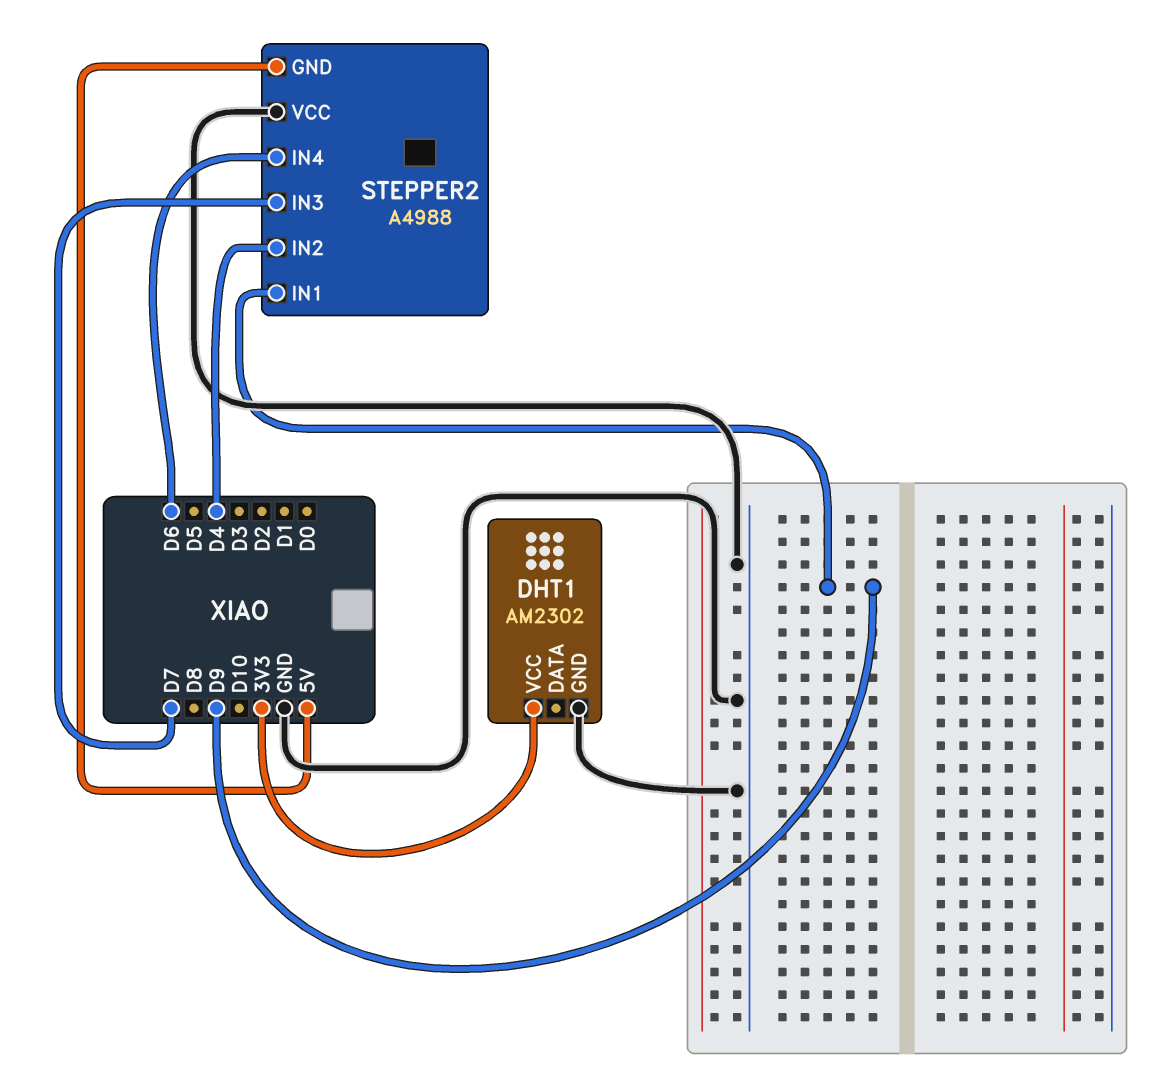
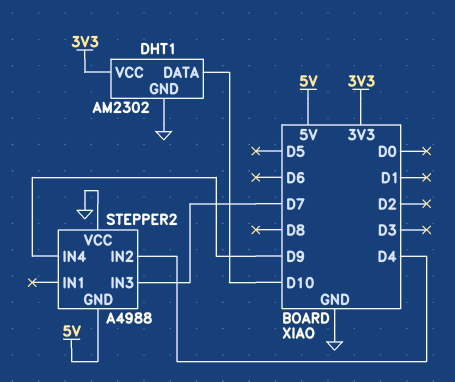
DHT1 pin DATA: none -> D10
STEPPER2 pin IN1: D9 -> none
STEPPER2 pin IN4: D6 -> D9

